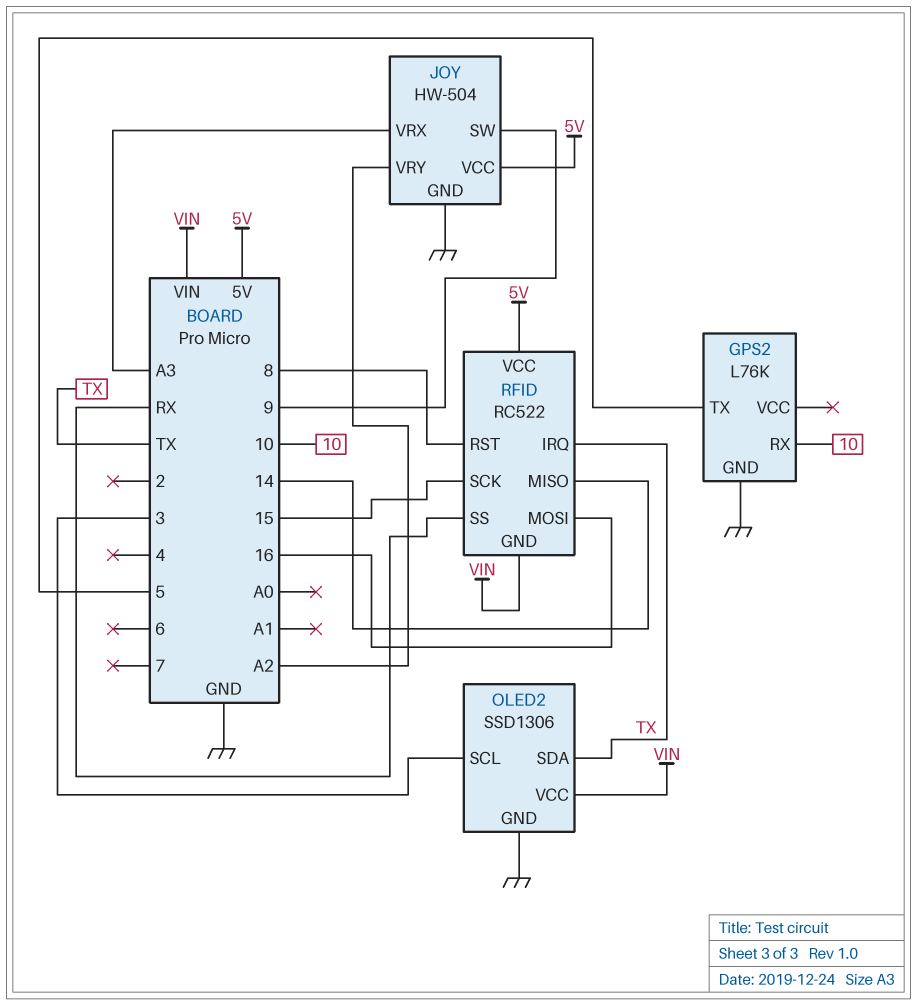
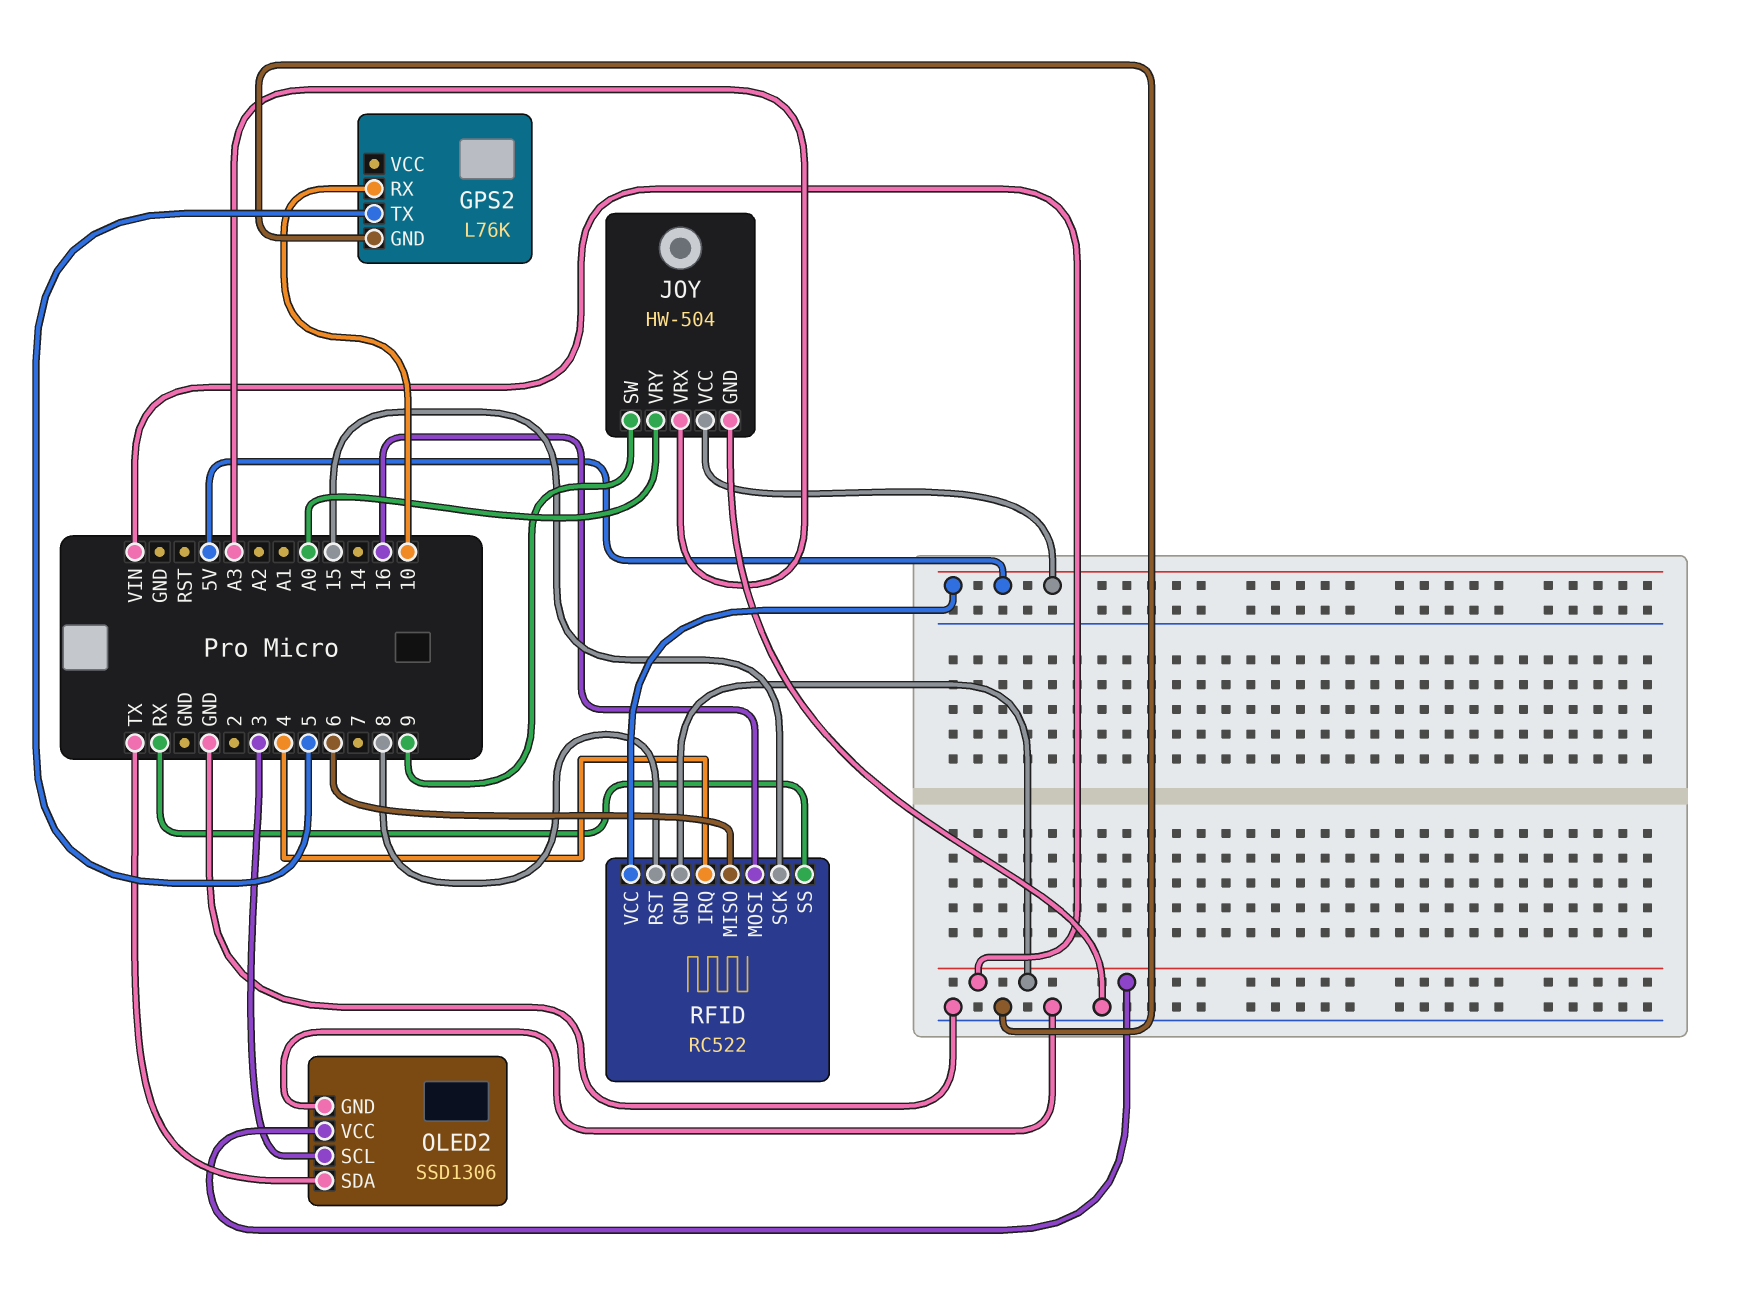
JOY pin VRY: A2 -> A0
RFID pin IRQ: TX -> 4
RFID pin MISO: 14 -> 6

